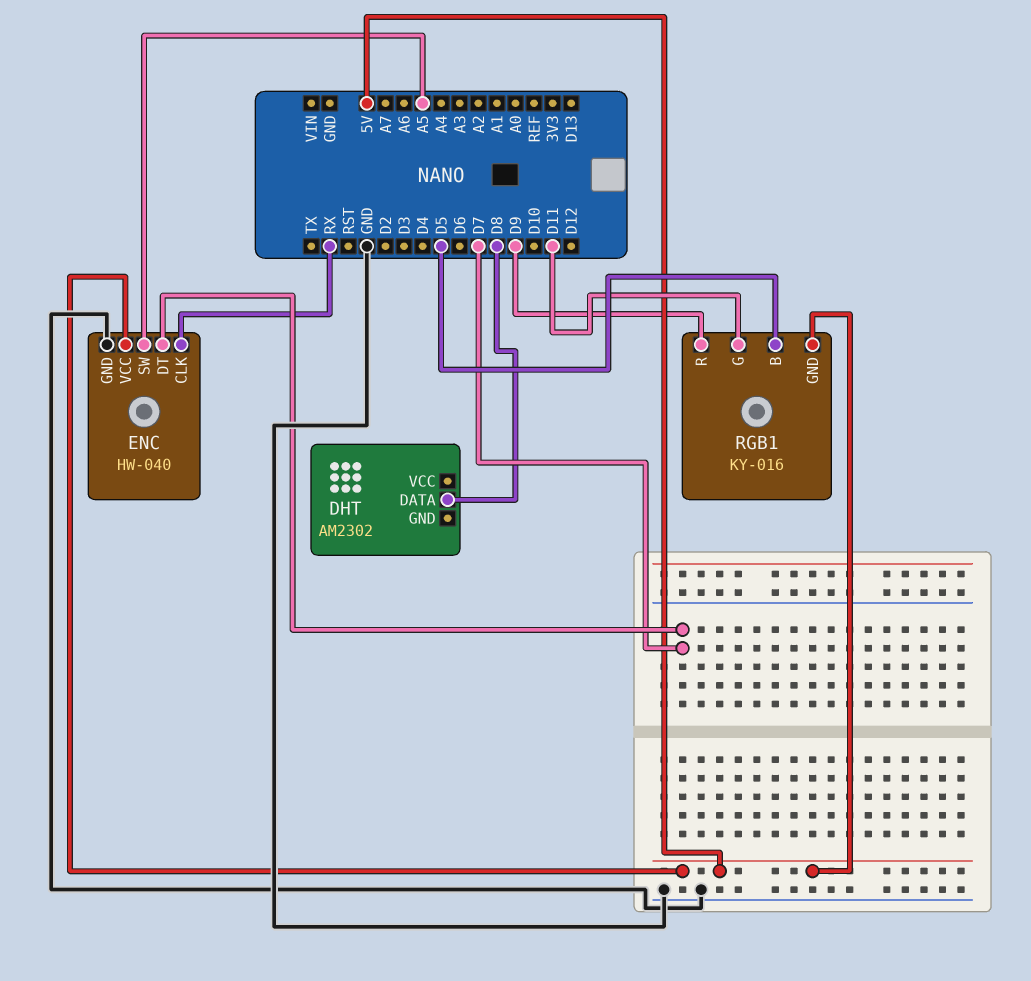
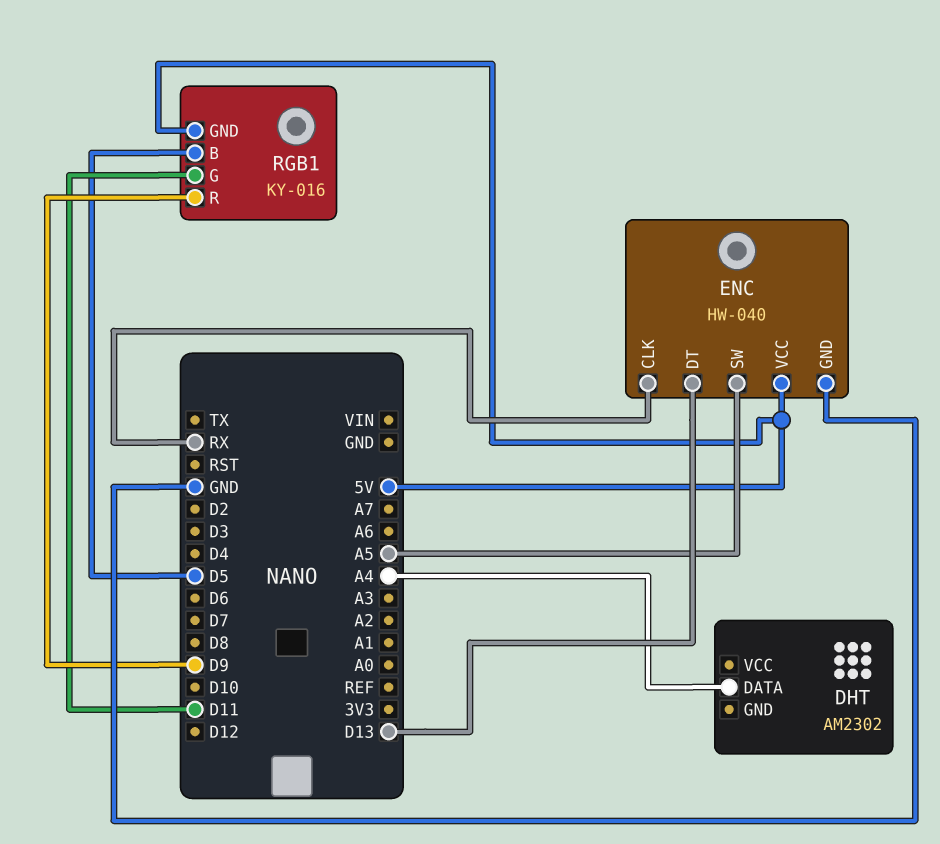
DHT pin DATA: D8 -> A4
ENC pin DT: D7 -> D13

